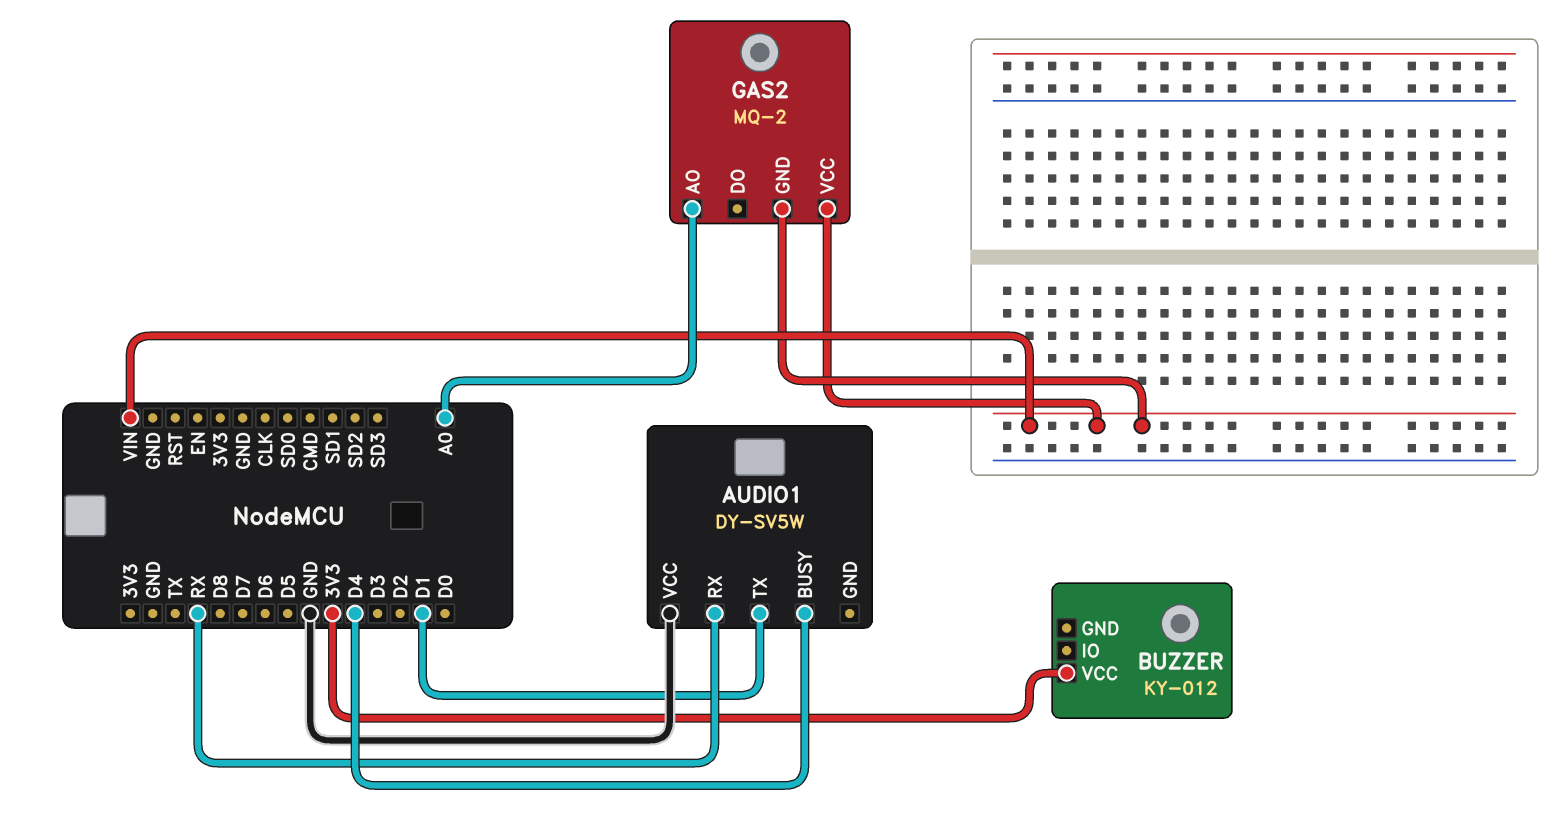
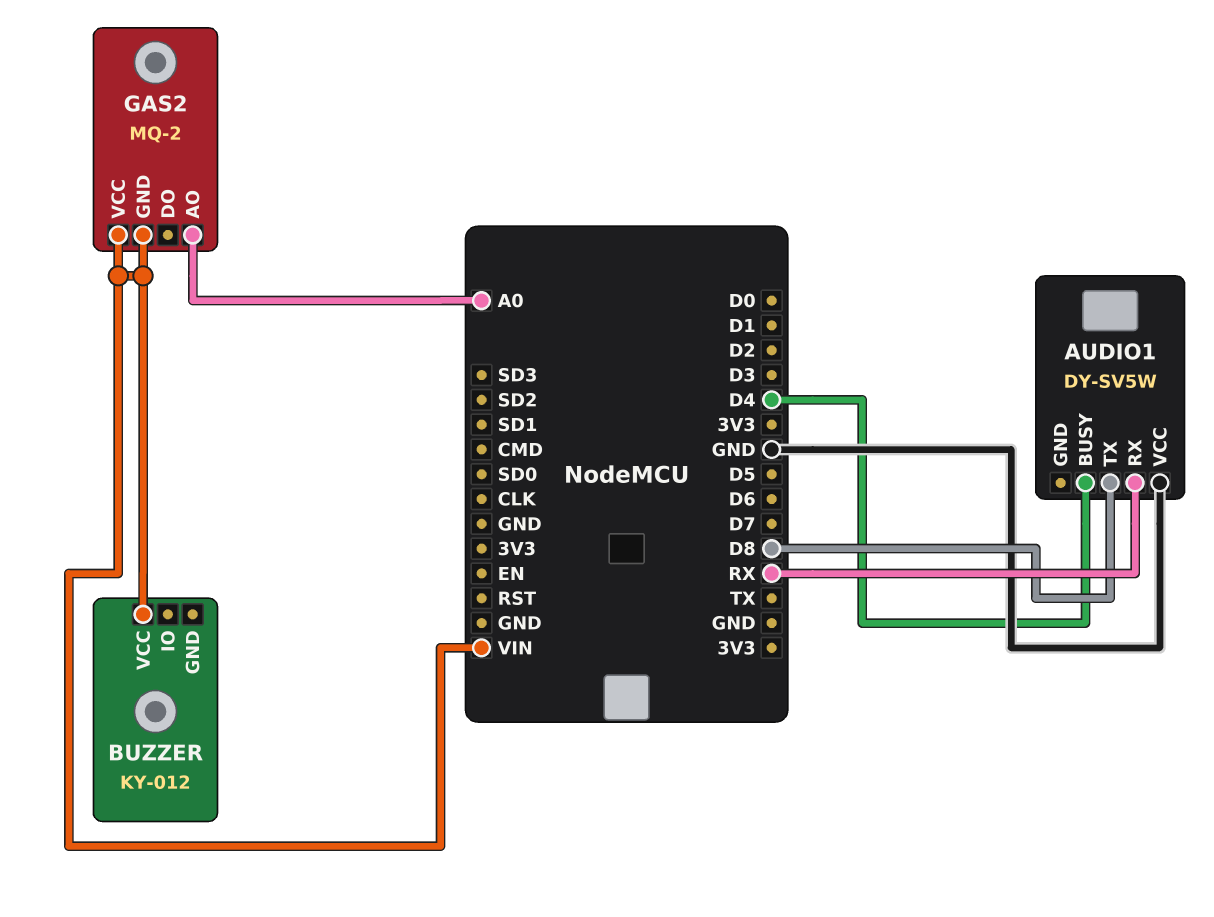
AUDIO1 pin TX: D1 -> D8
BUZZER pin VCC: 3V3 -> VIN

